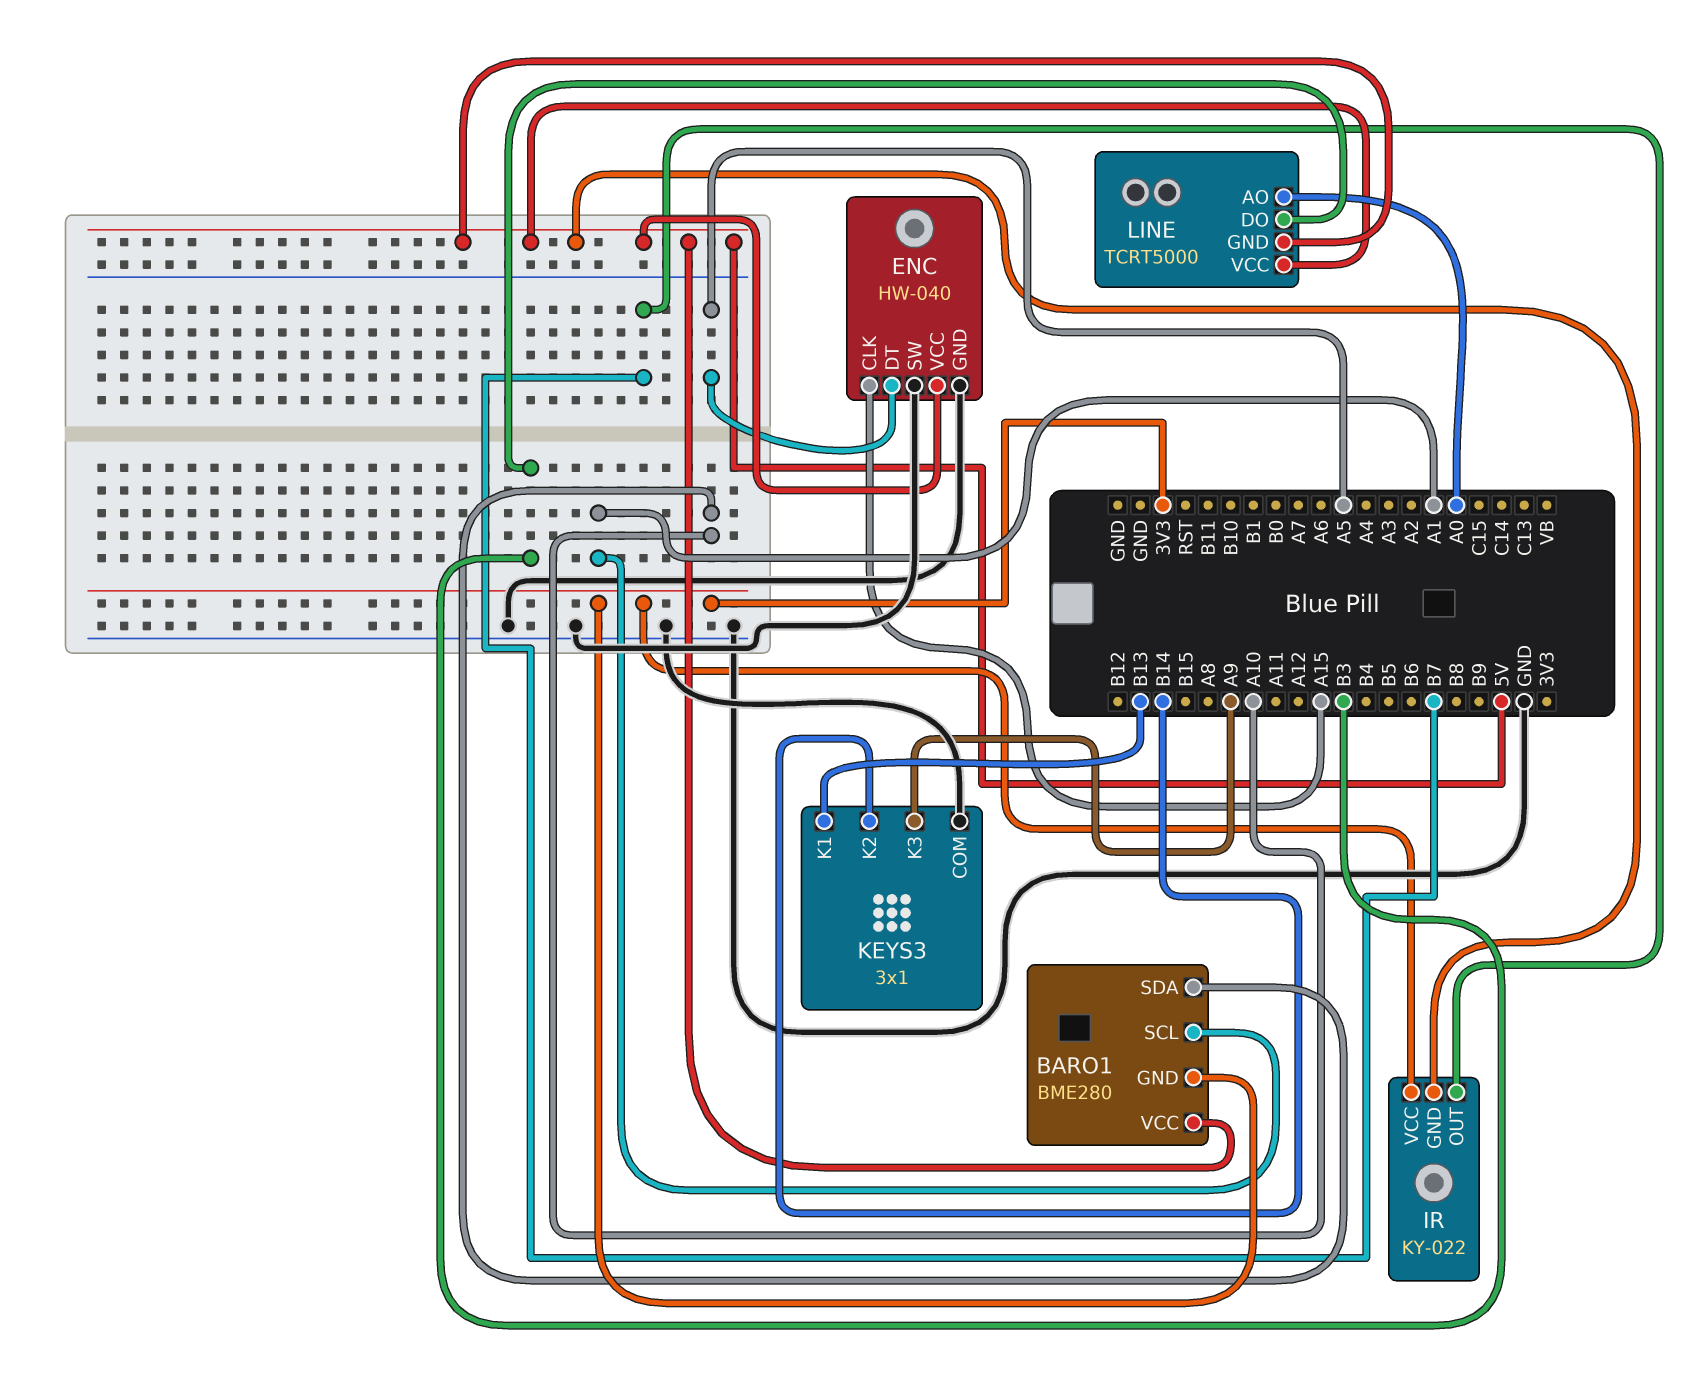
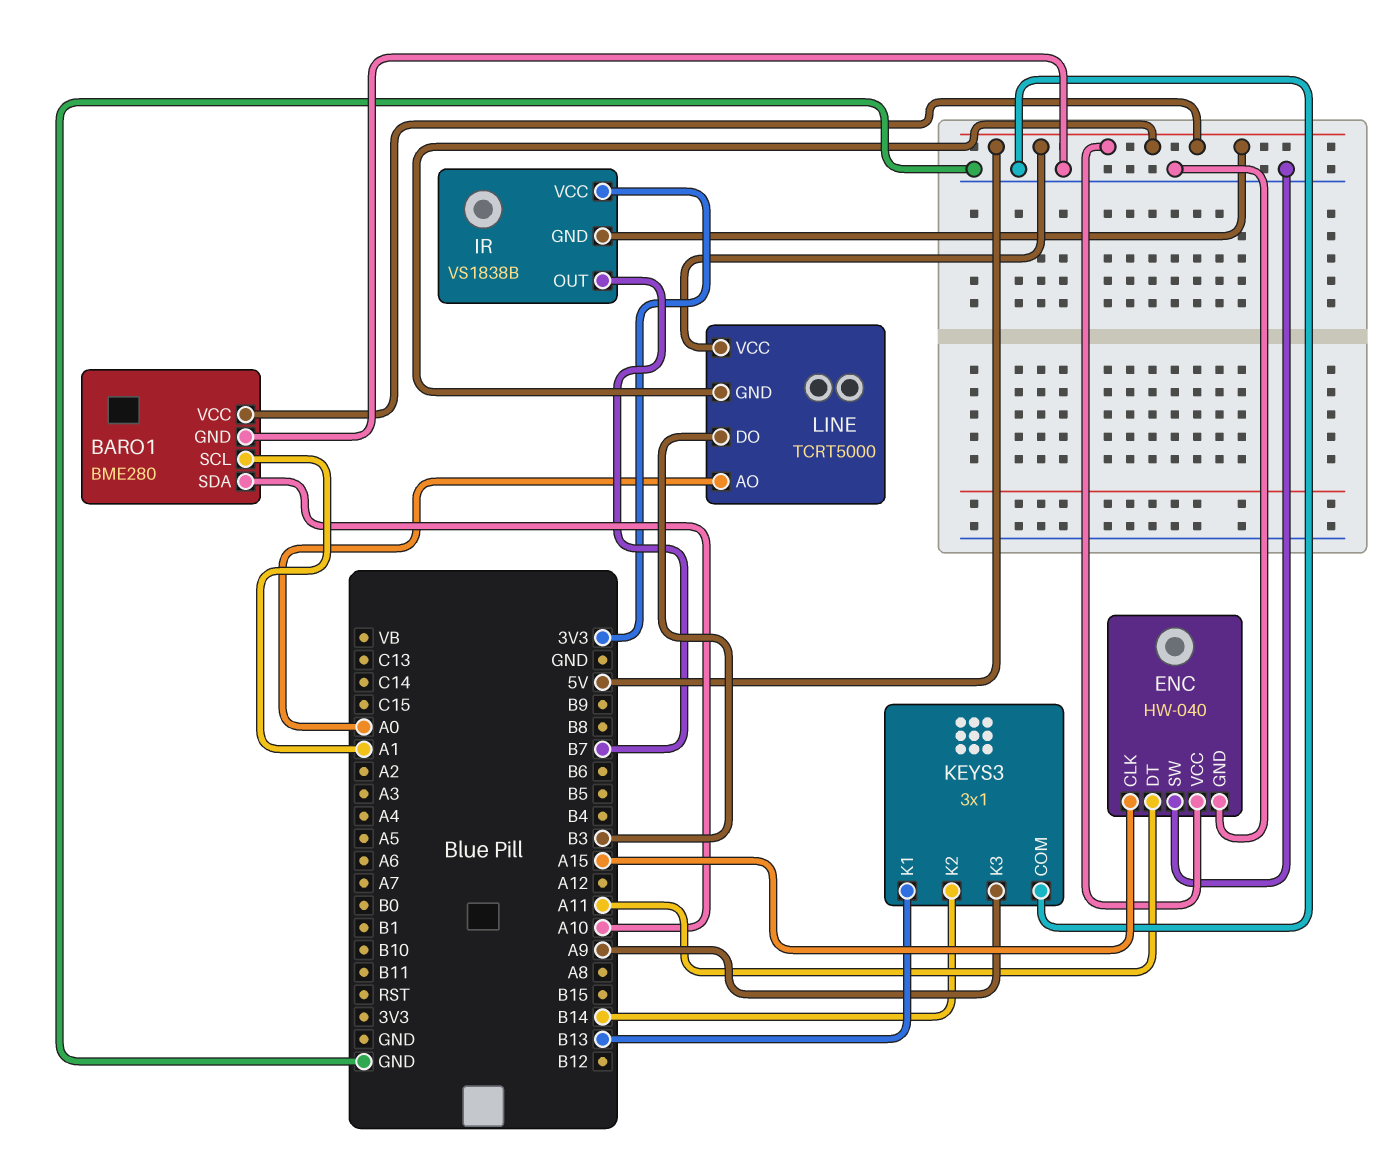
BARO1 pin GND: 3V3 -> GND
ENC pin DT: A5 -> A11
IR: KY-022 -> VS1838B

